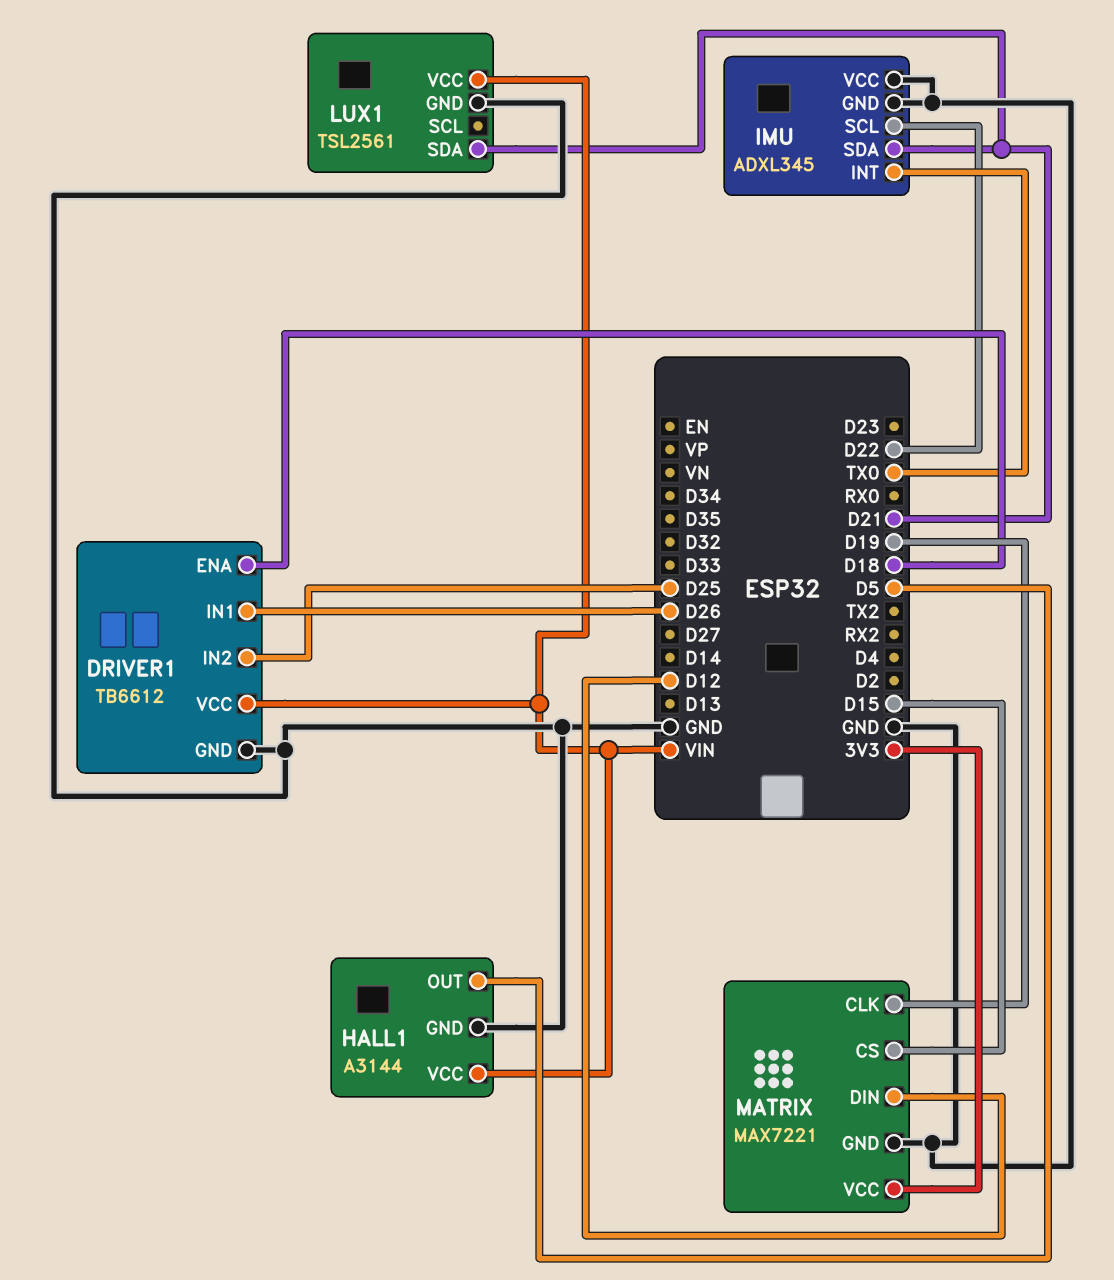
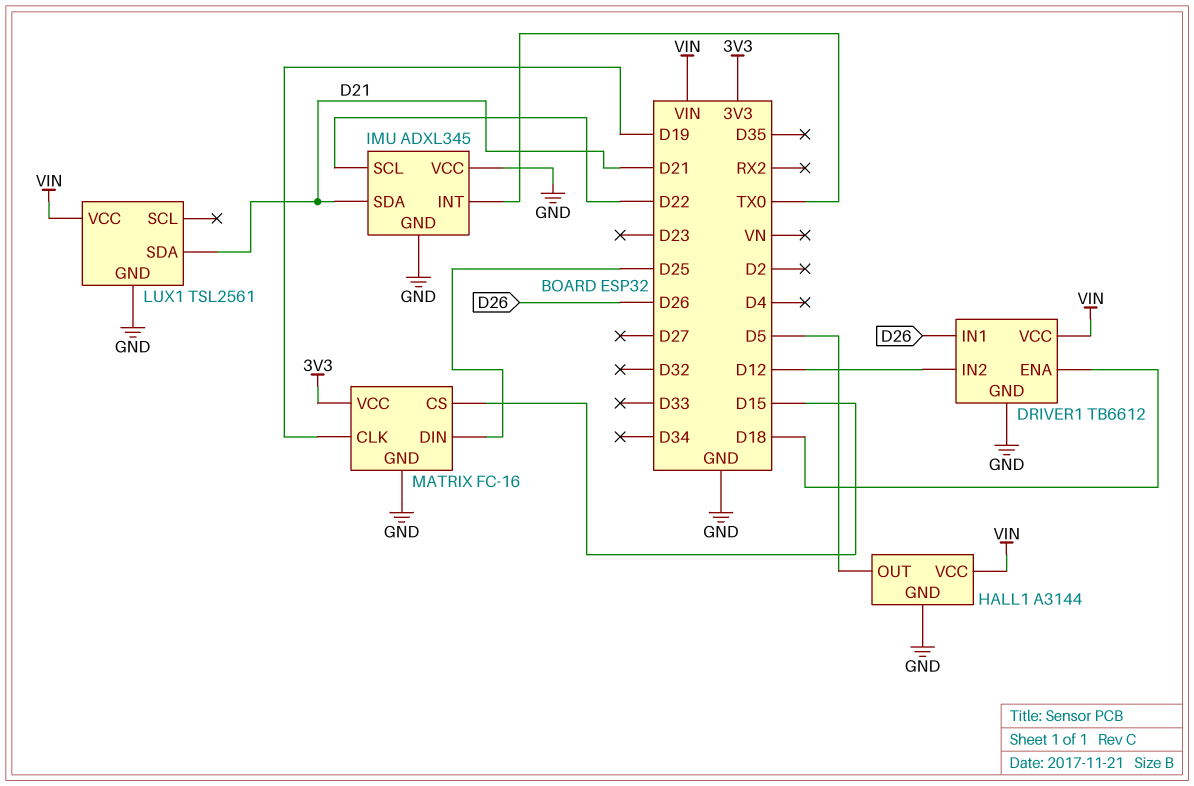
DRIVER1 pin IN2: D25 -> D12
MATRIX: MAX7221 -> FC-16
MATRIX pin DIN: D12 -> D25

